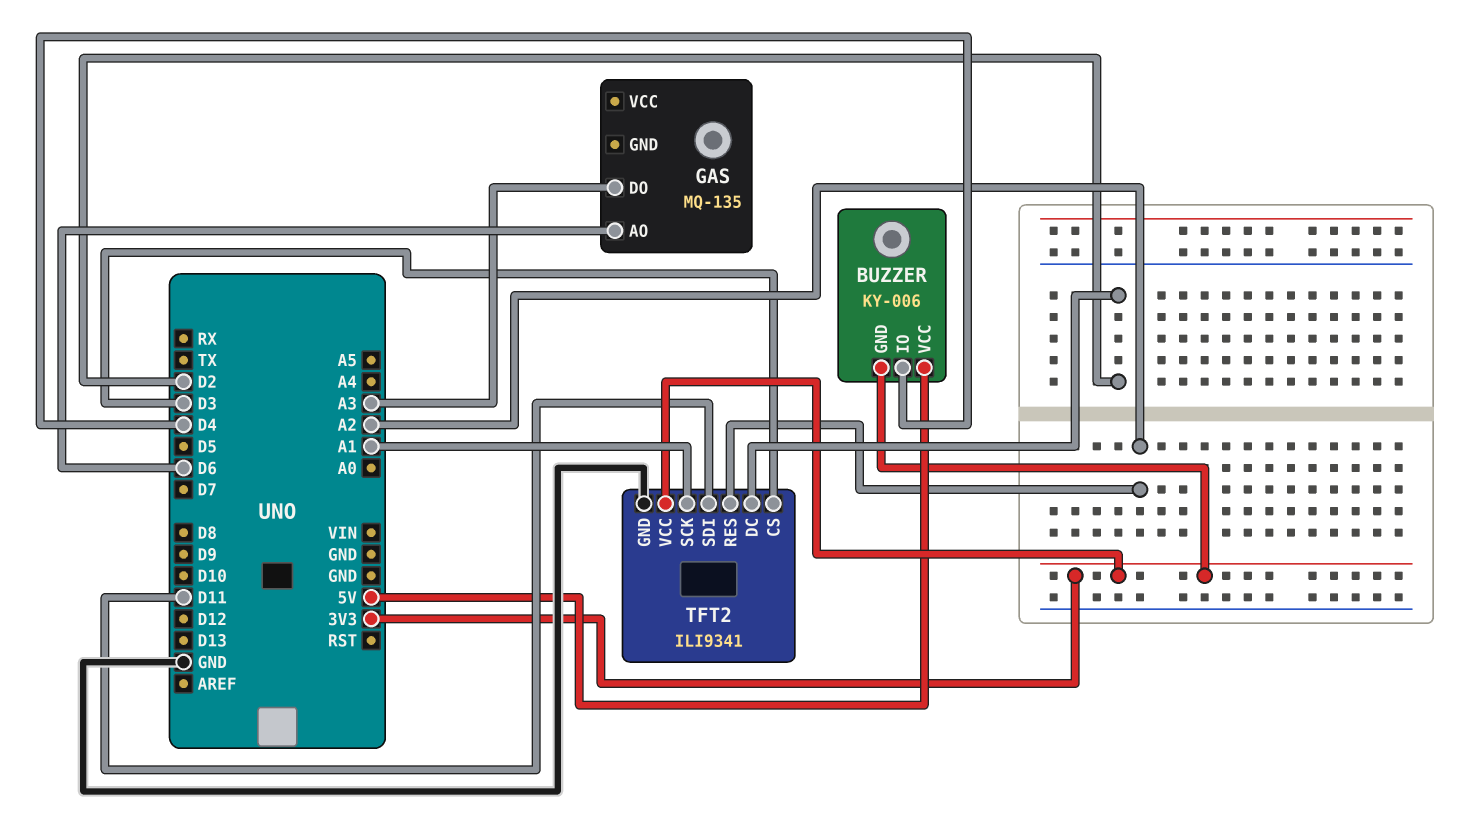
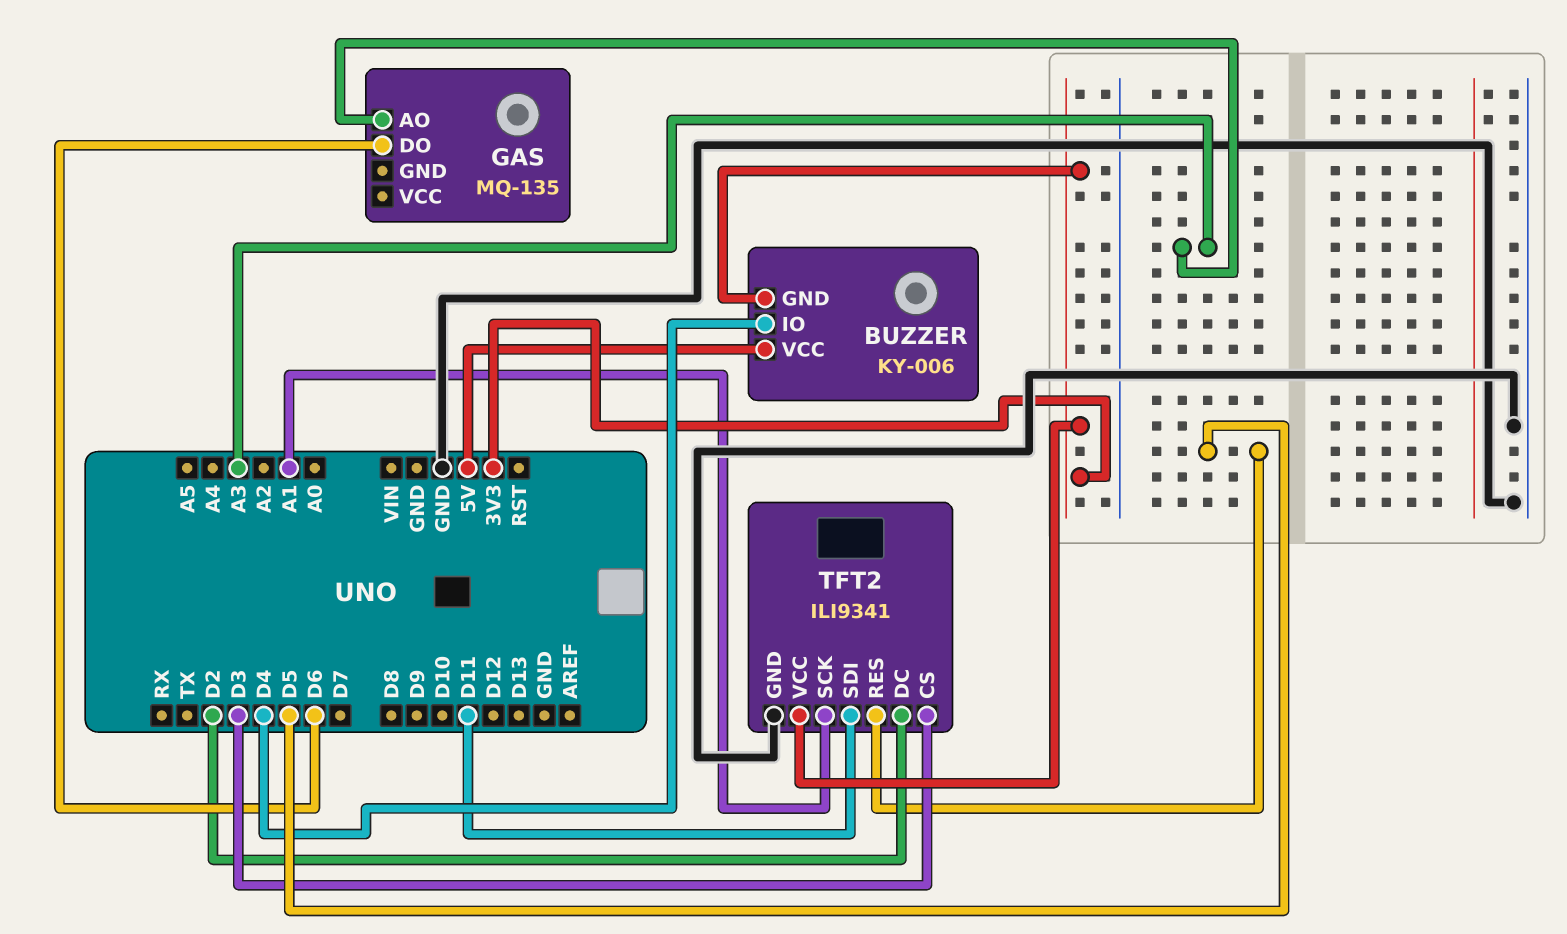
GAS pin AO: D6 -> A3
GAS pin DO: A3 -> D6
TFT2 pin RES: A2 -> D5

